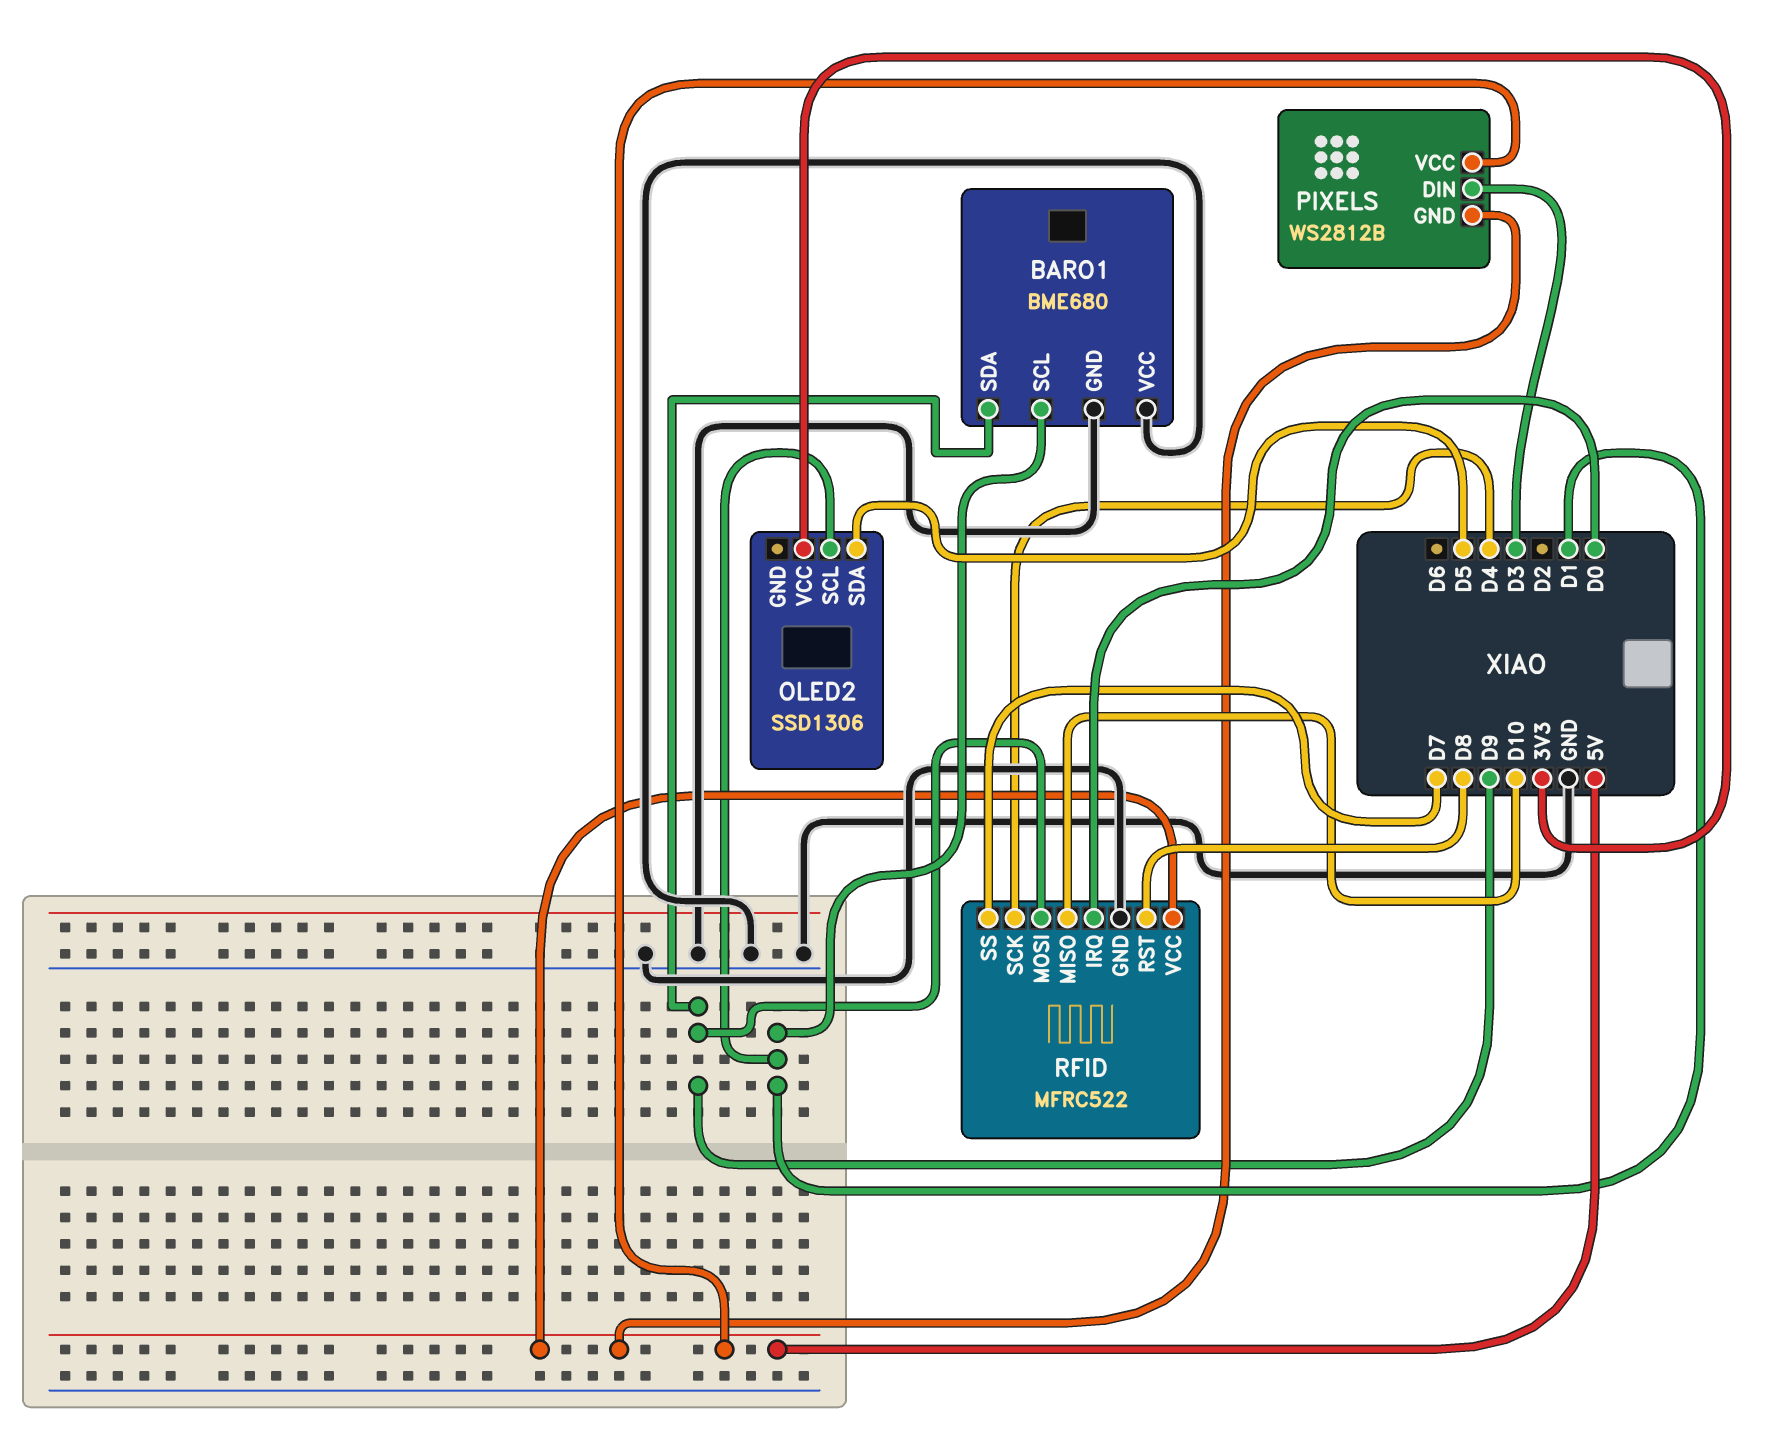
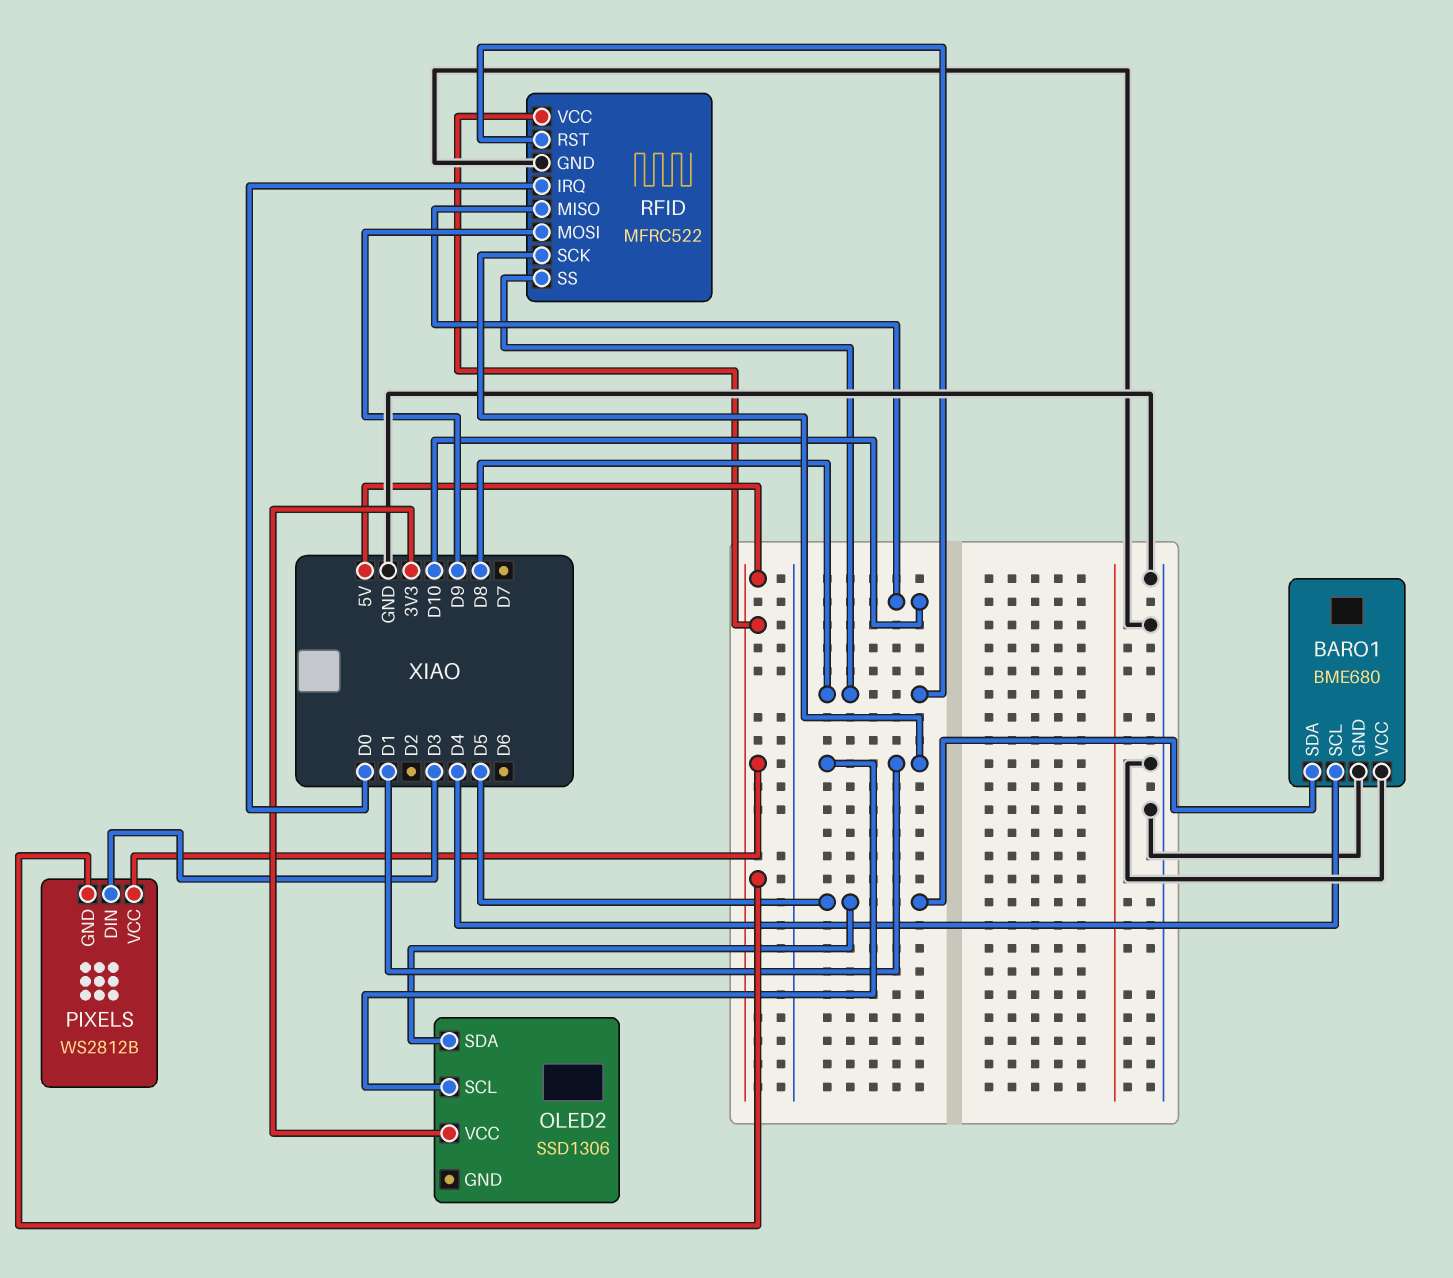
BARO1 pin SCL: D1 -> D4
BARO1 pin SDA: D9 -> D5
RFID pin SCK: D4 -> D1
RFID pin SS: D7 -> D8

